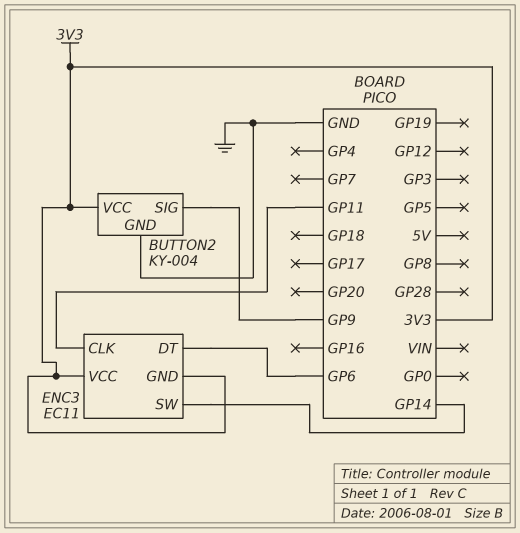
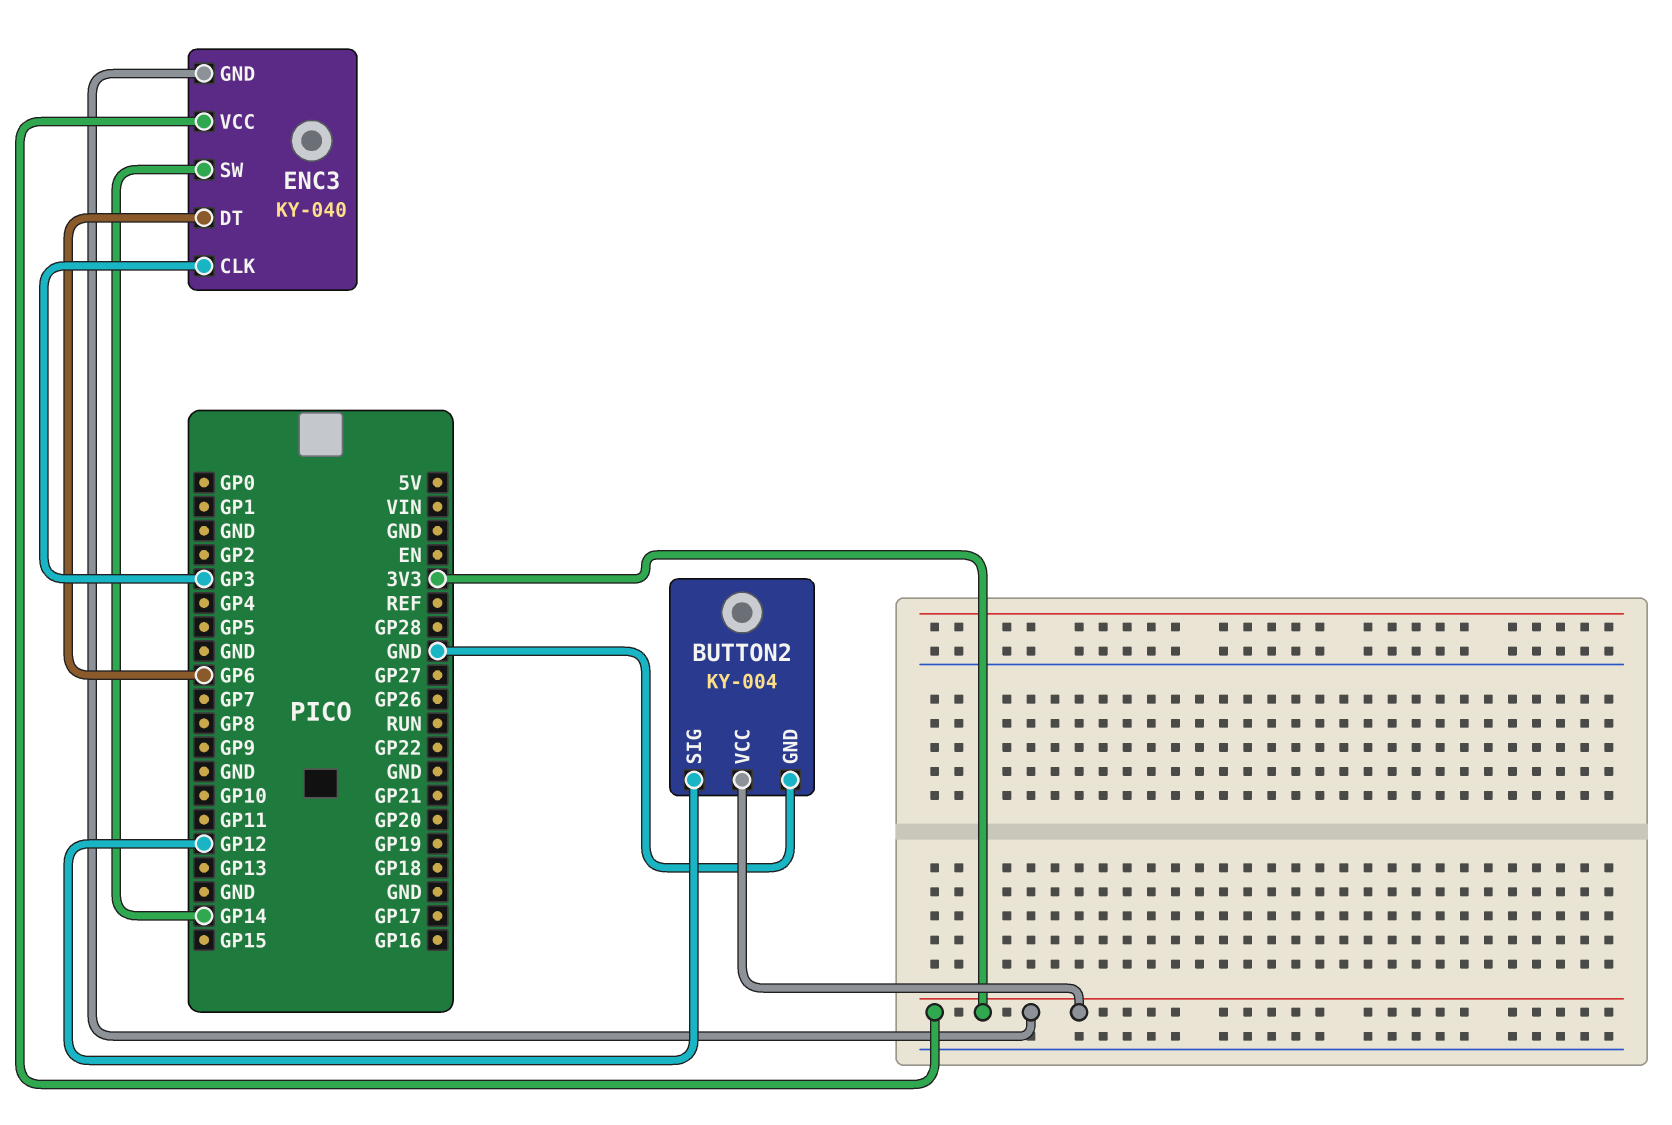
BUTTON2 pin SIG: GP9 -> GP12
ENC3: EC11 -> KY-040
ENC3 pin CLK: GP11 -> GP3

